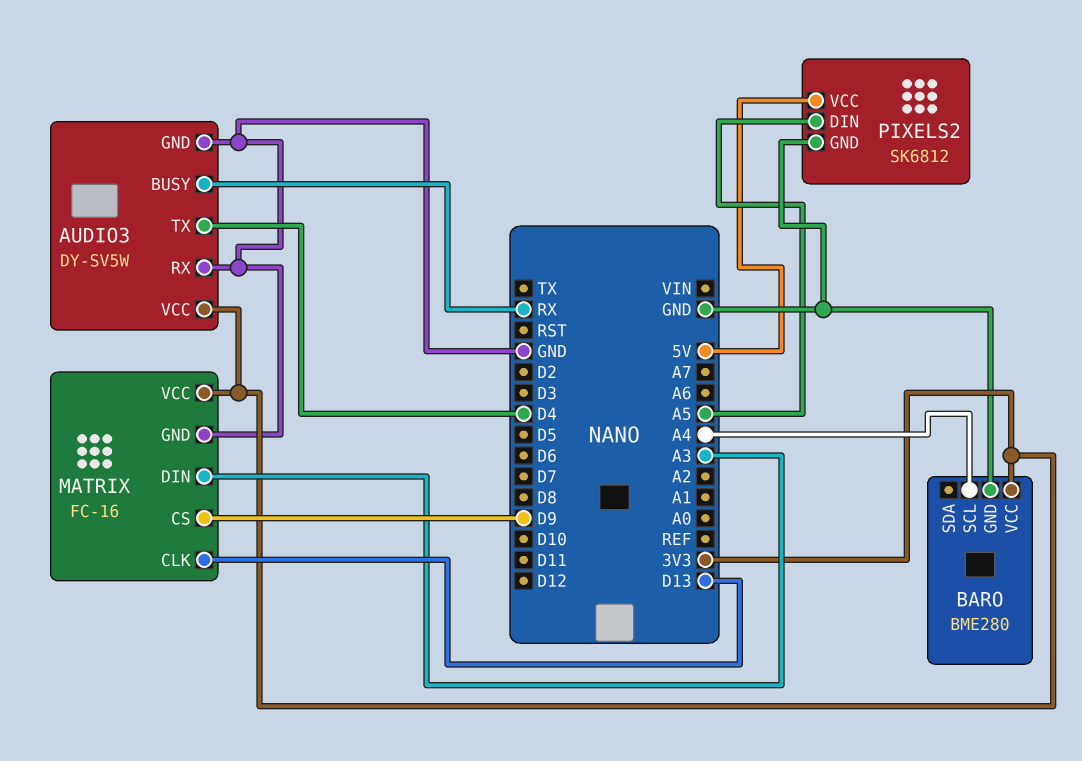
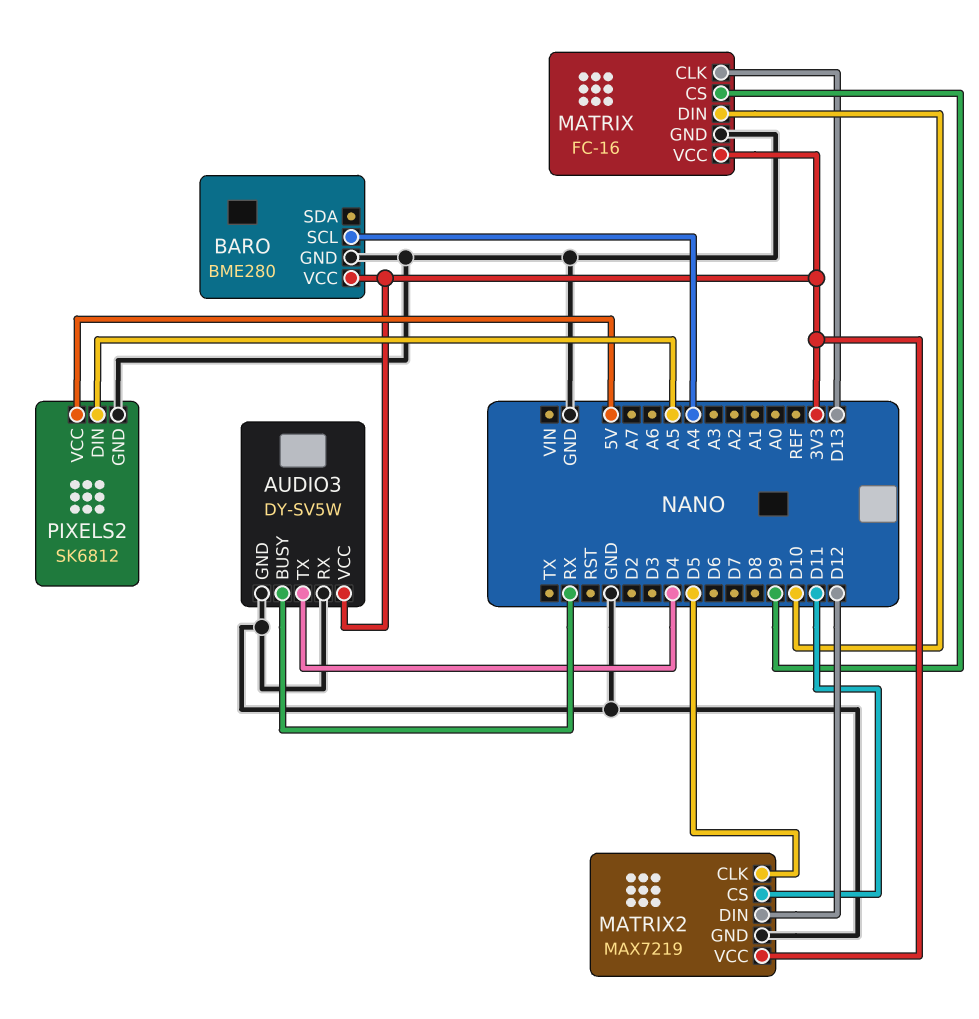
MATRIX pin DIN: A3 -> D10
MATRIX2: none -> MAX7219
MATRIX2 pin CLK: none -> D5
MATRIX2 pin CS: none -> D11
MATRIX2 pin DIN: none -> D12
MATRIX2 pin GND: none -> GND
MATRIX2 pin VCC: none -> 3V3

